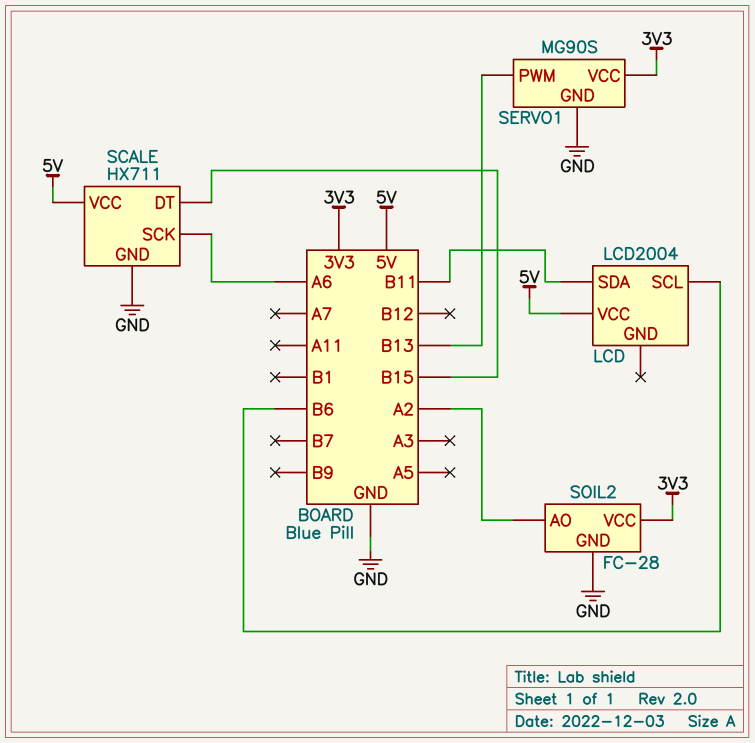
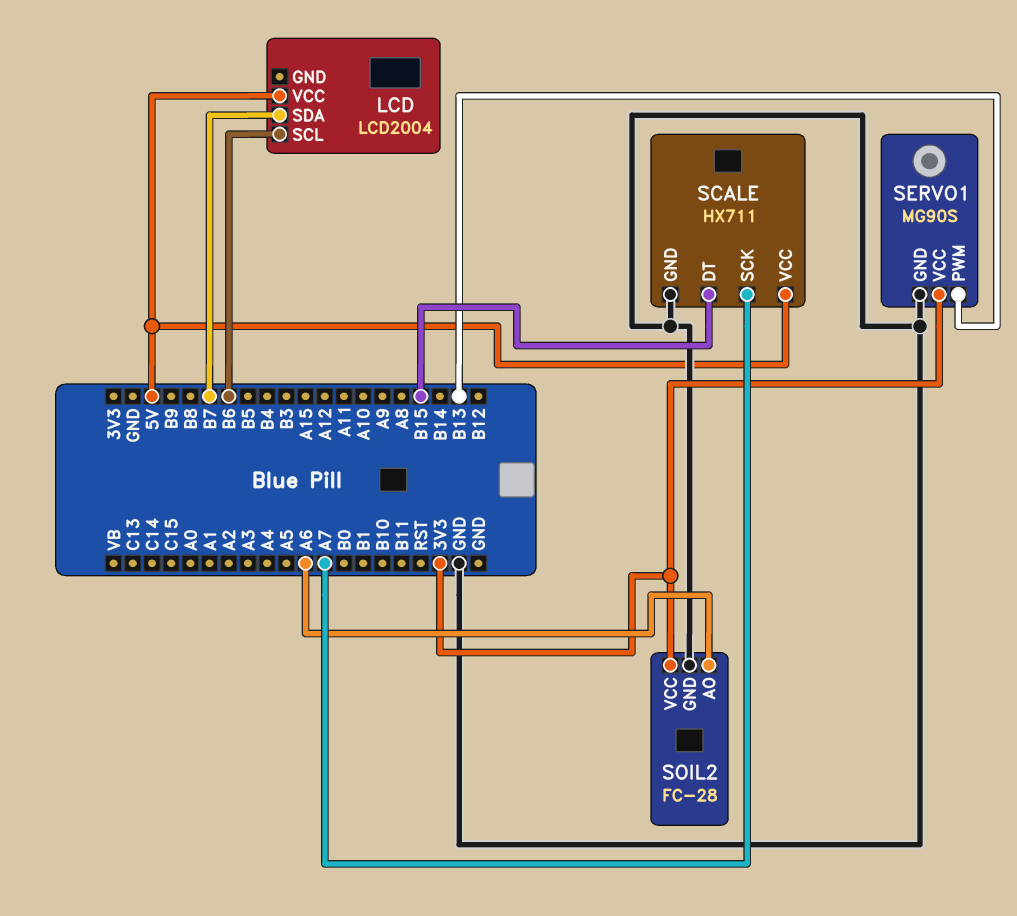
LCD pin SDA: B11 -> B7
SCALE pin SCK: A6 -> A7
SOIL2 pin AO: A2 -> A6

